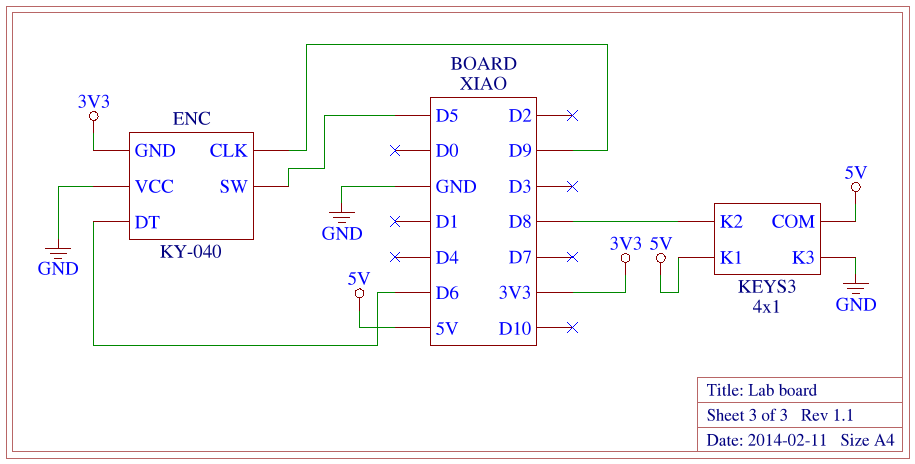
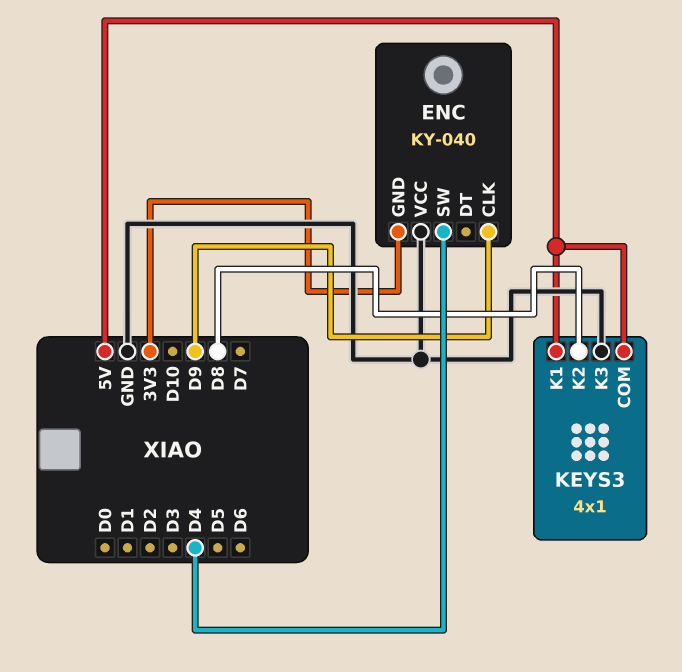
ENC pin DT: D6 -> none
ENC pin SW: D5 -> D4

